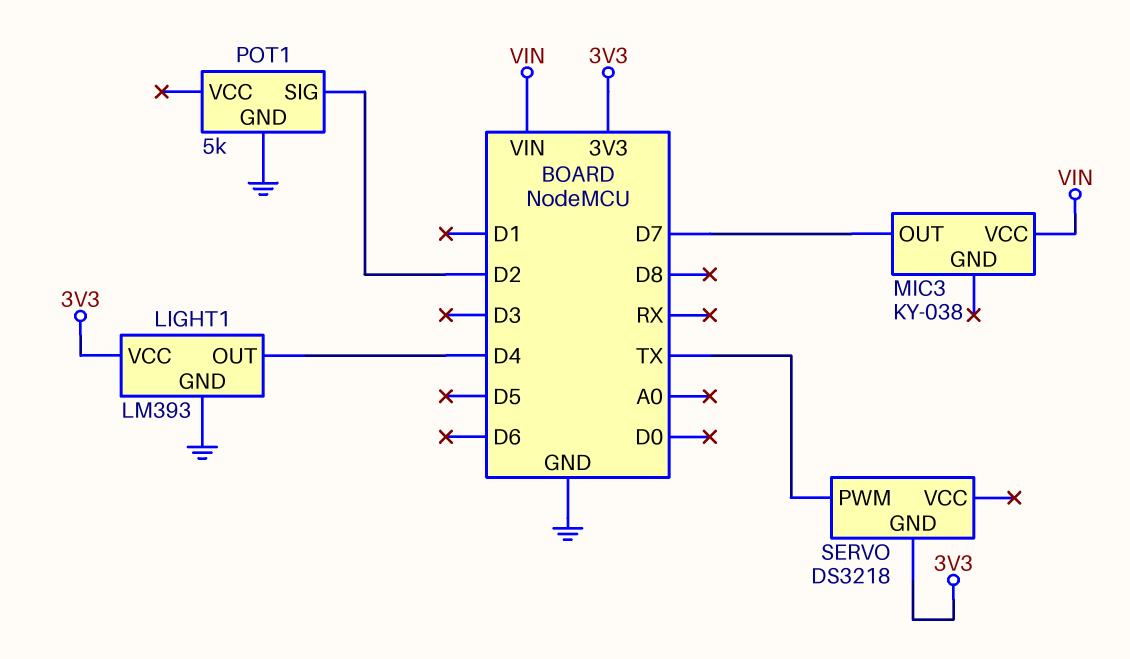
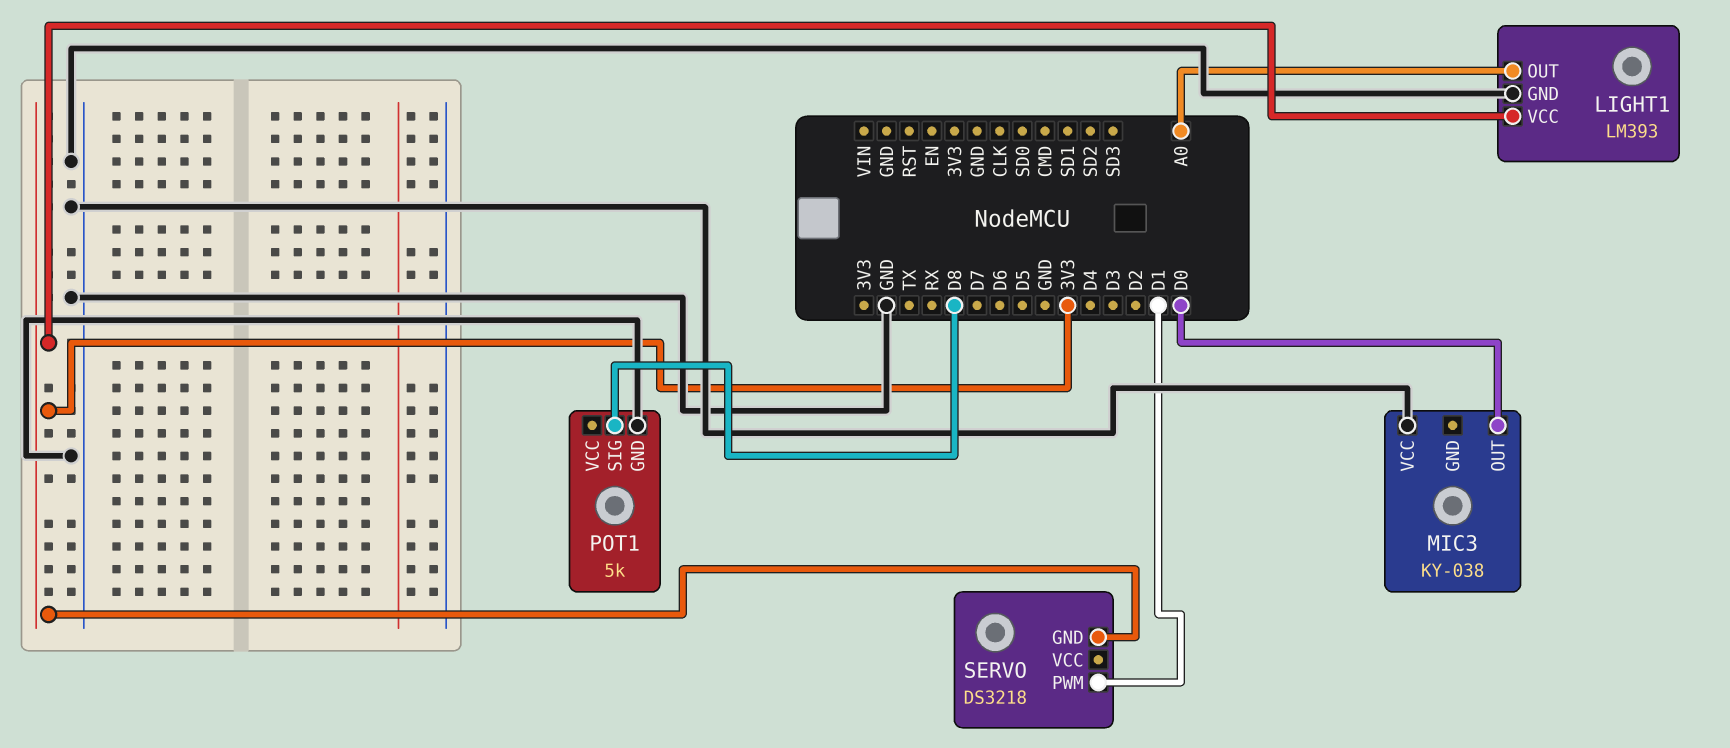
LIGHT1 pin OUT: D4 -> A0
MIC3 pin OUT: D7 -> D0
MIC3 pin VCC: VIN -> GND
POT1 pin SIG: D2 -> D8
SERVO pin PWM: TX -> D1

